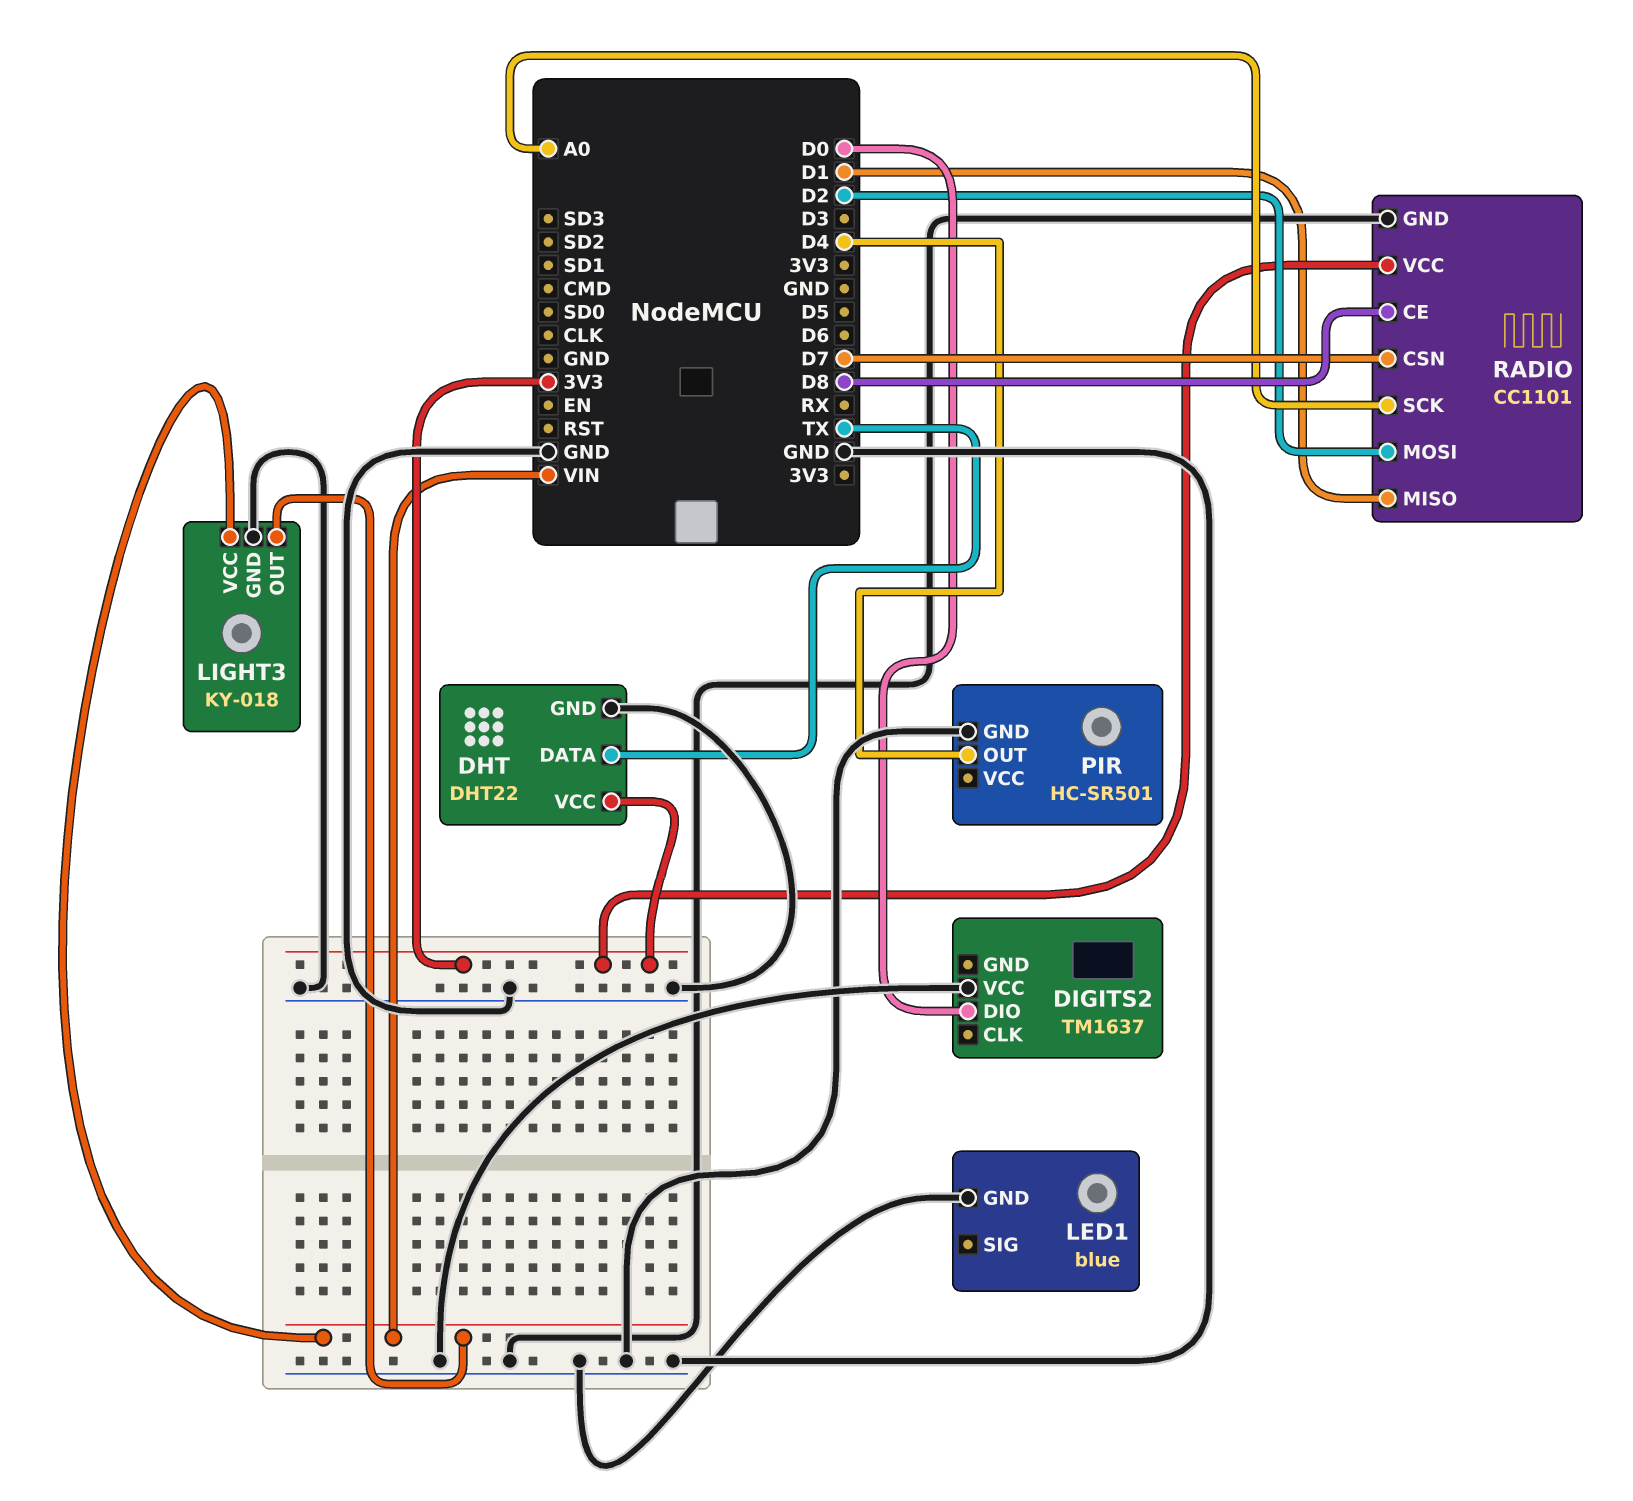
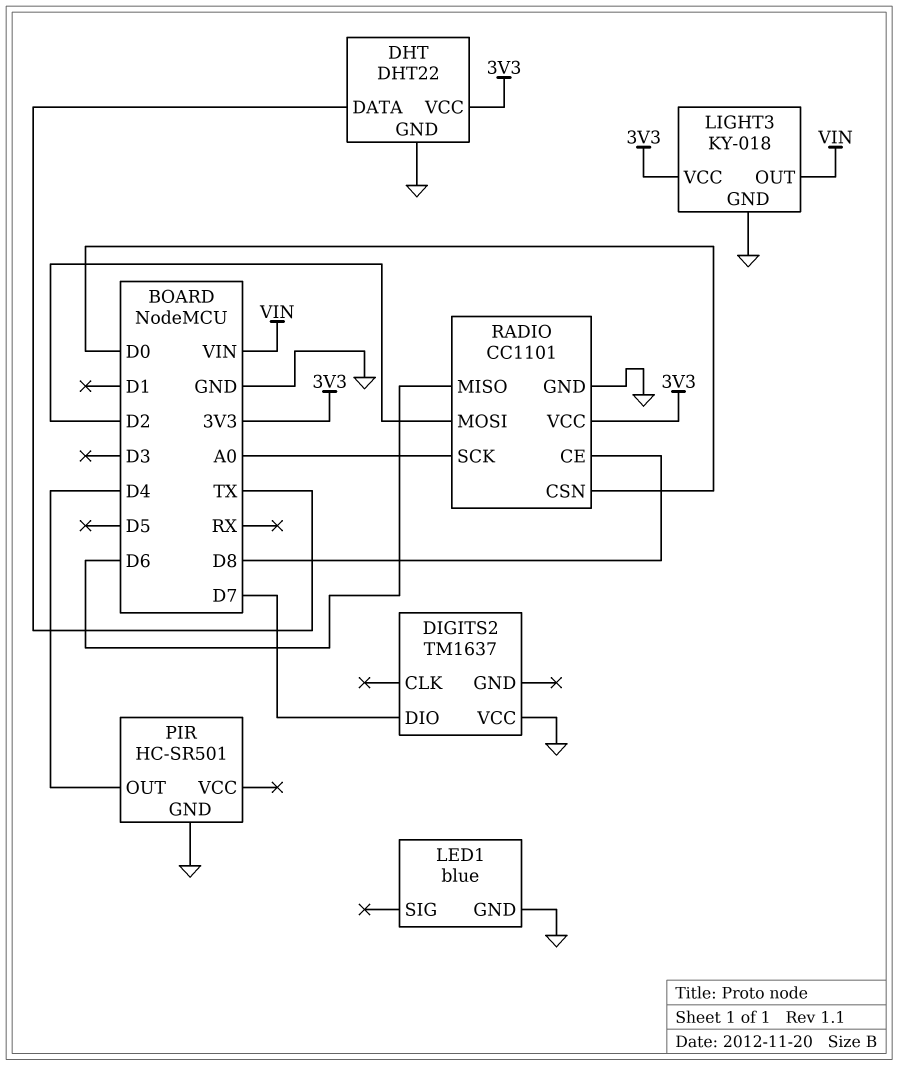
DIGITS2 pin DIO: D0 -> D7
LIGHT3 pin VCC: VIN -> 3V3
RADIO pin CSN: D7 -> D0
RADIO pin MISO: D1 -> D6

